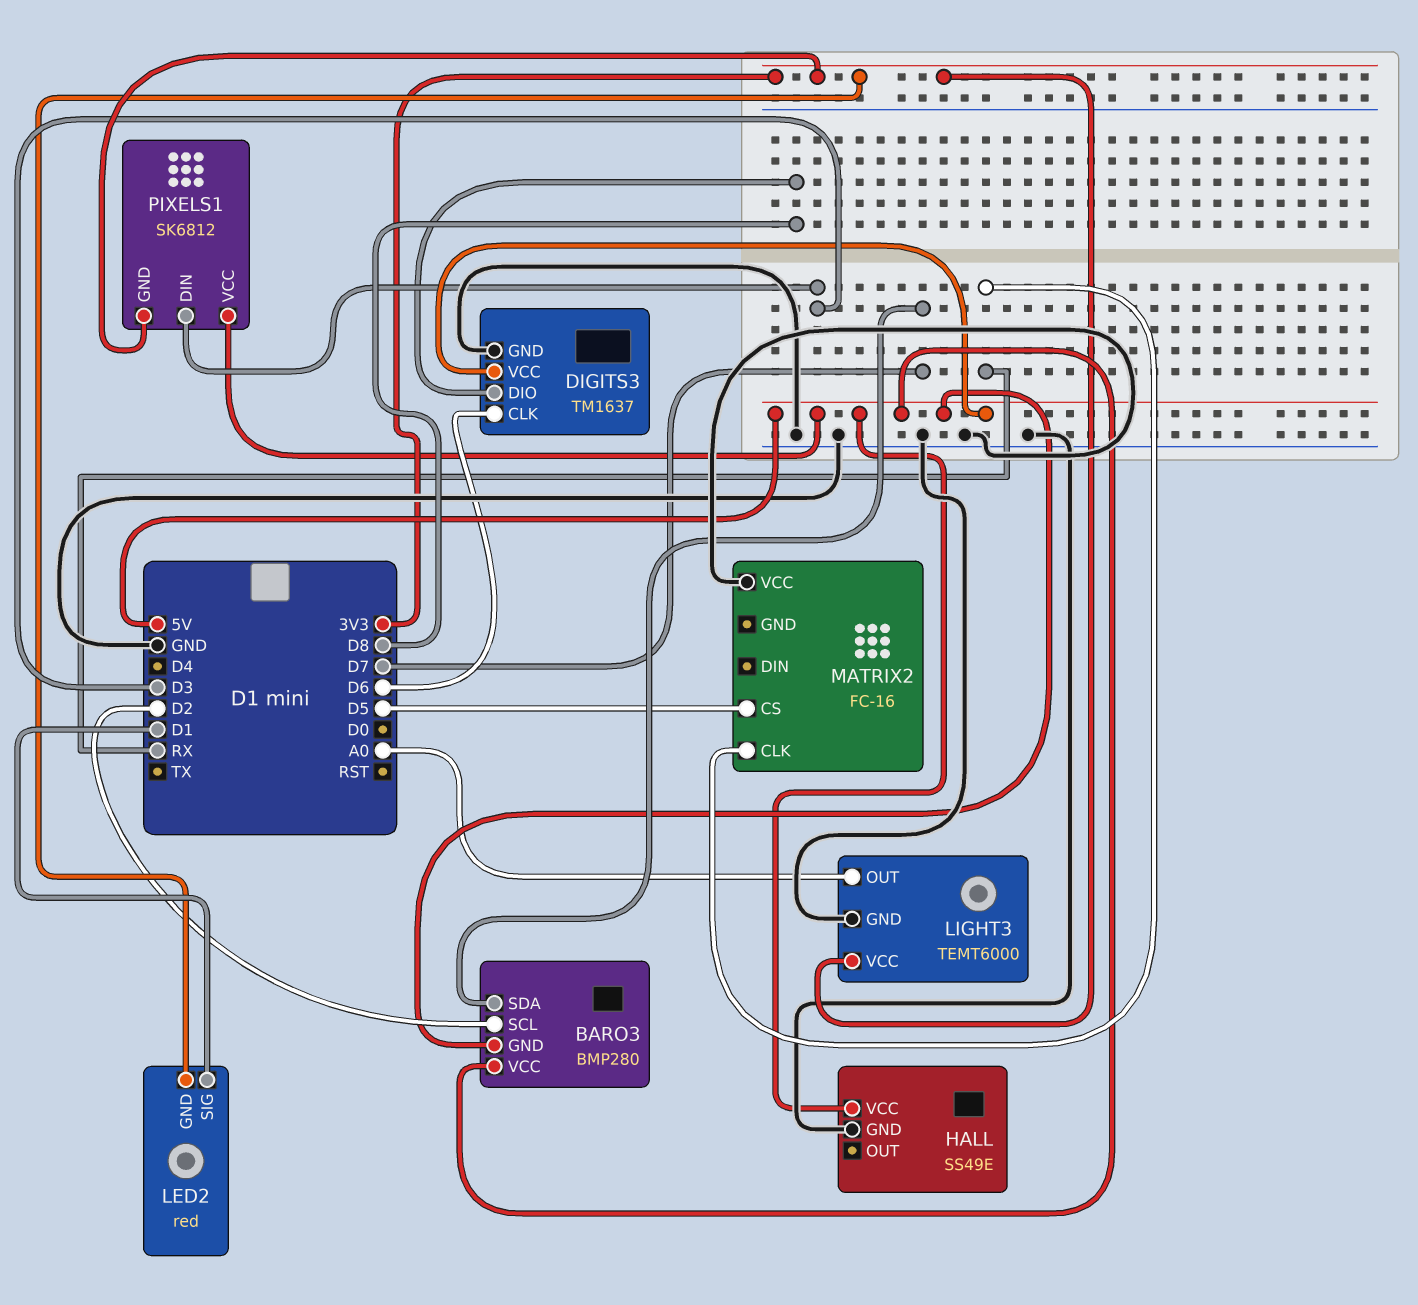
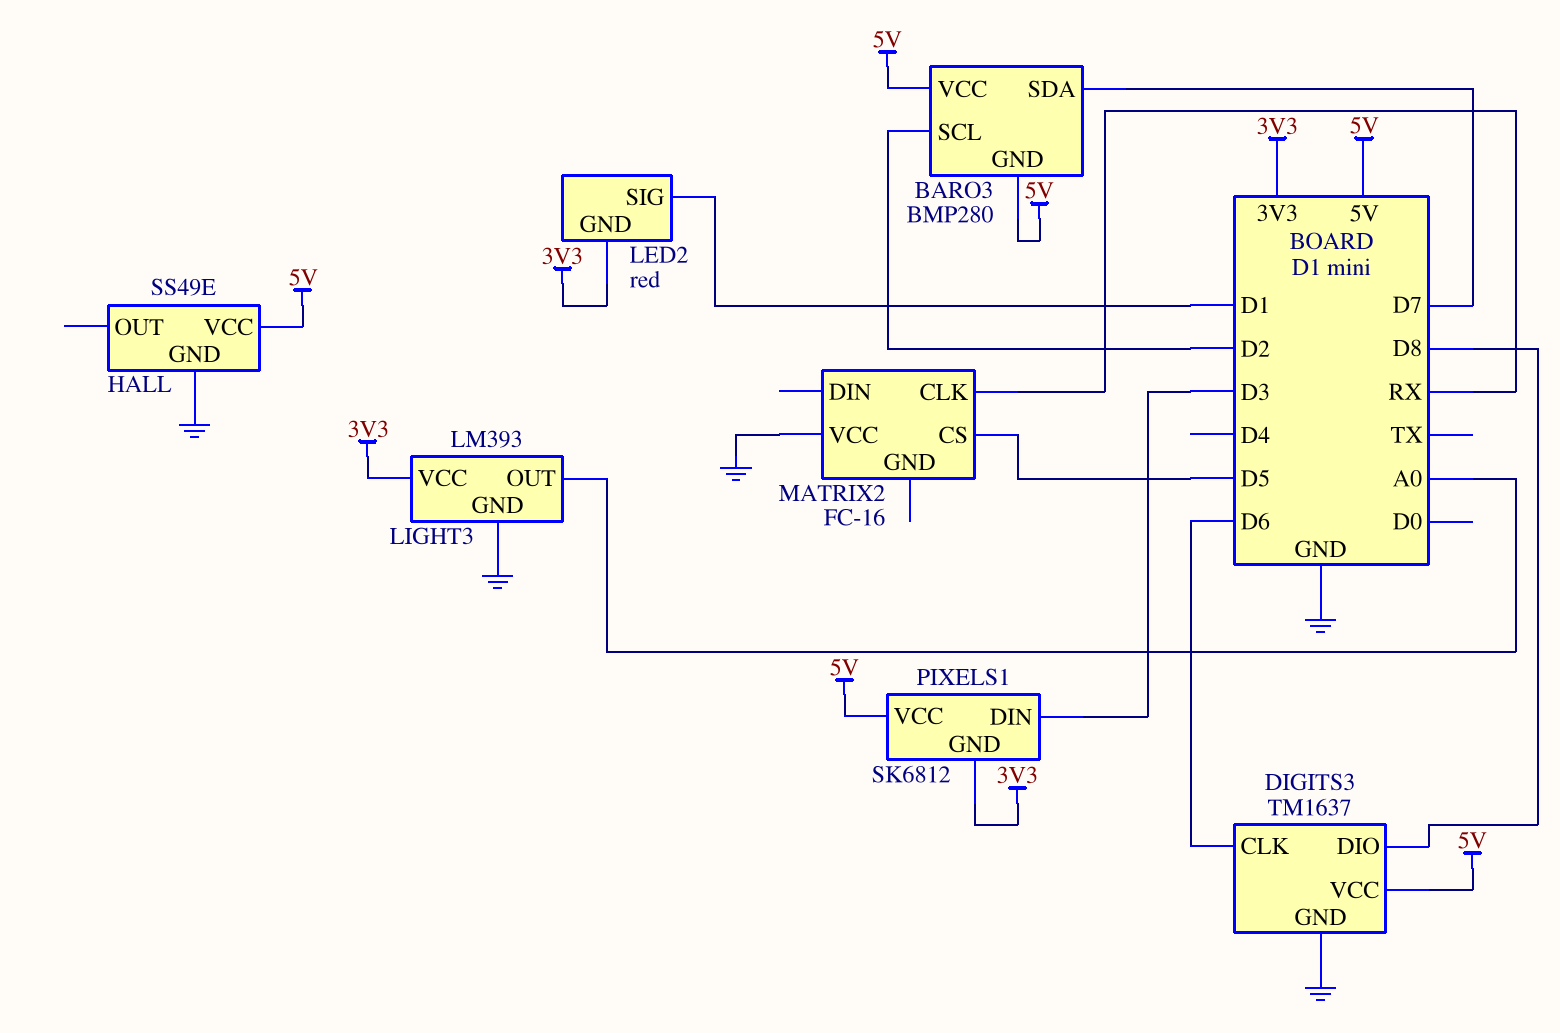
LIGHT3: TEMT6000 -> LM393

